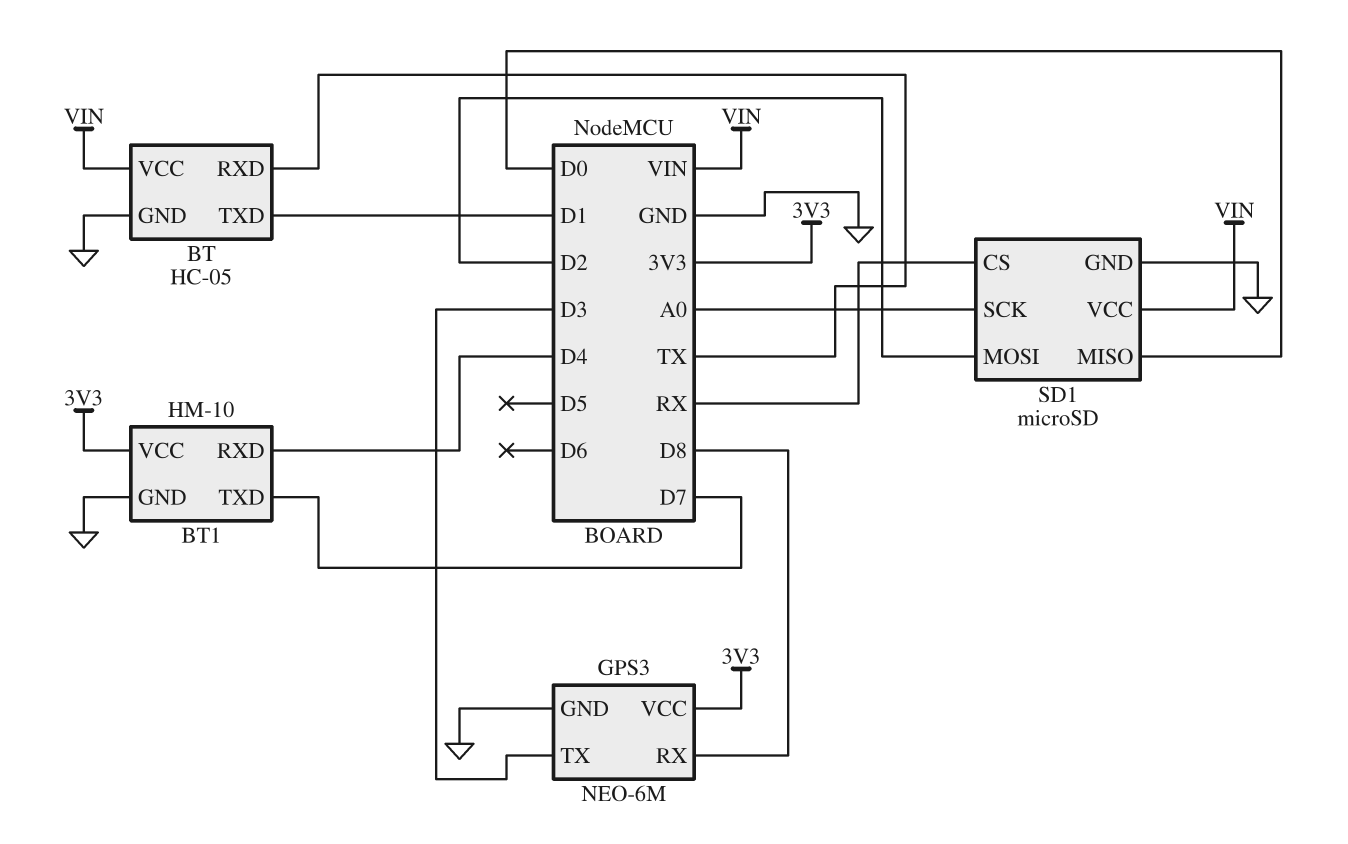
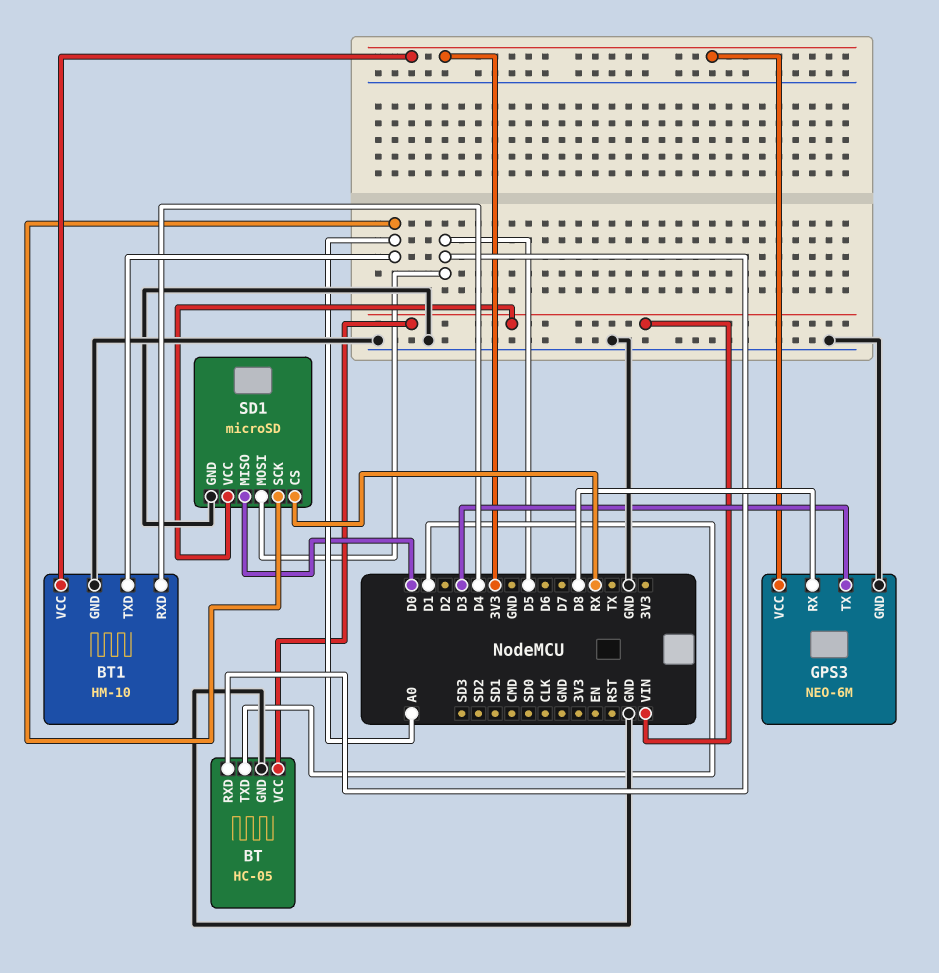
BT pin RXD: TX -> D5
BT1 pin TXD: D7 -> A0
SD1 pin MOSI: D2 -> D5

